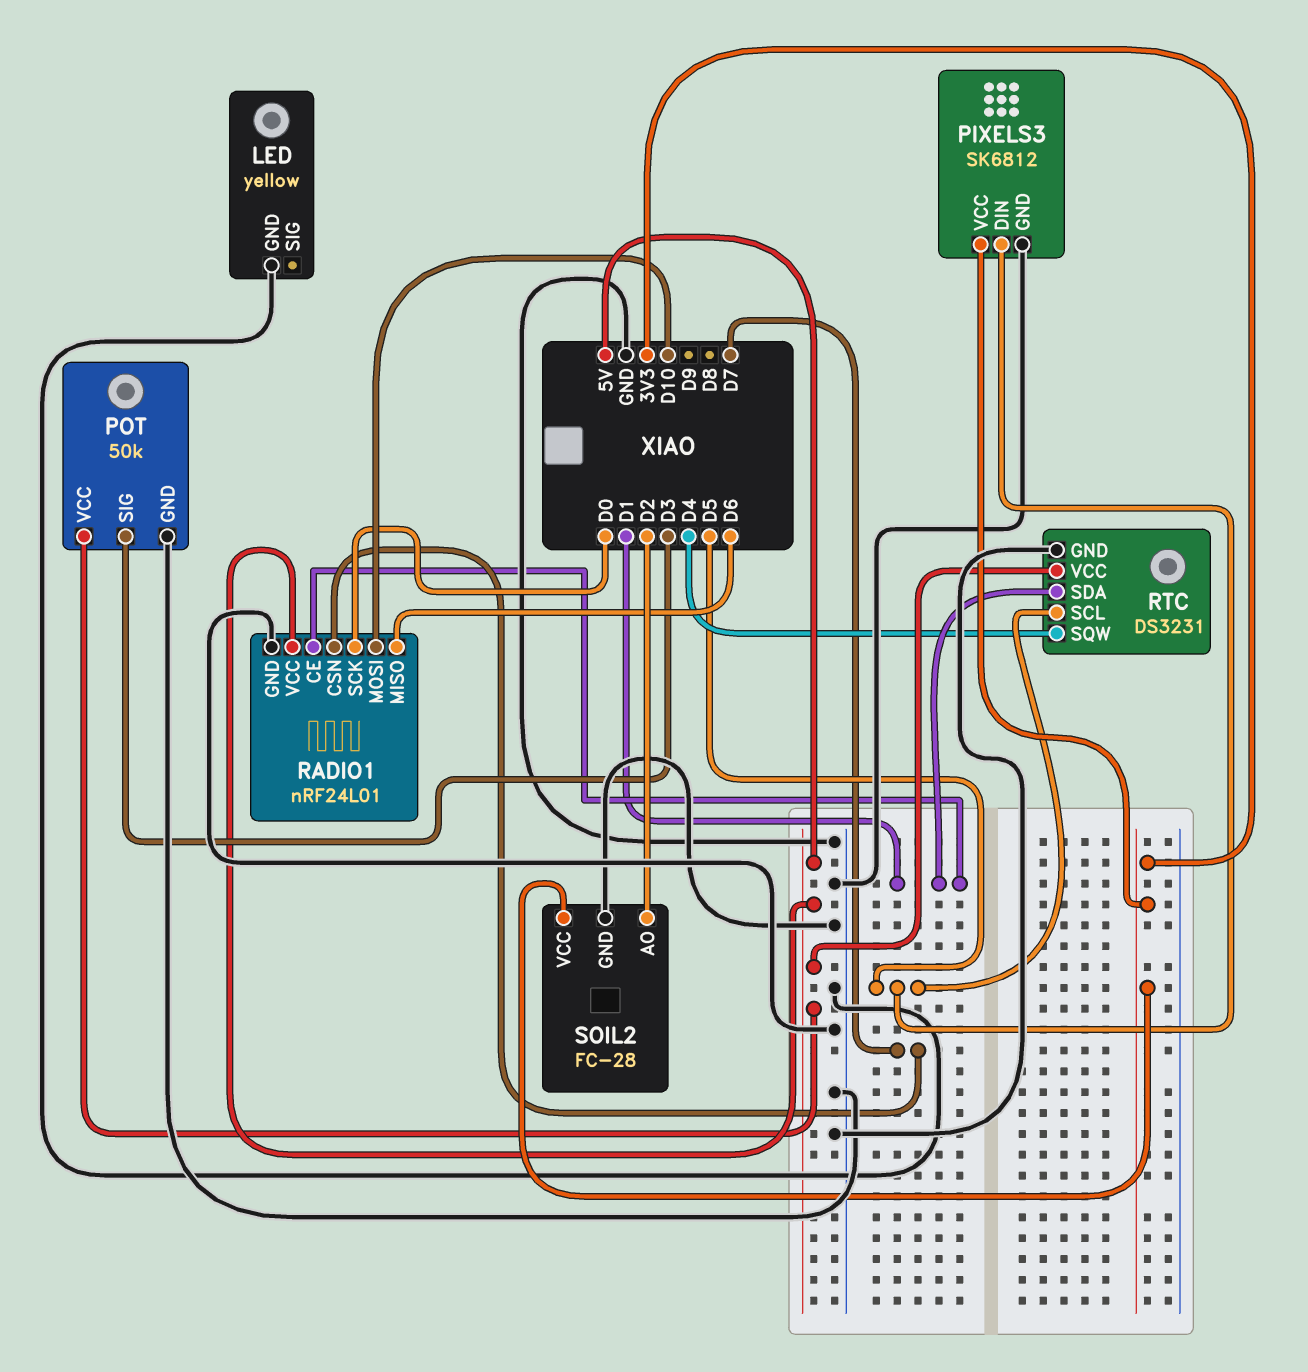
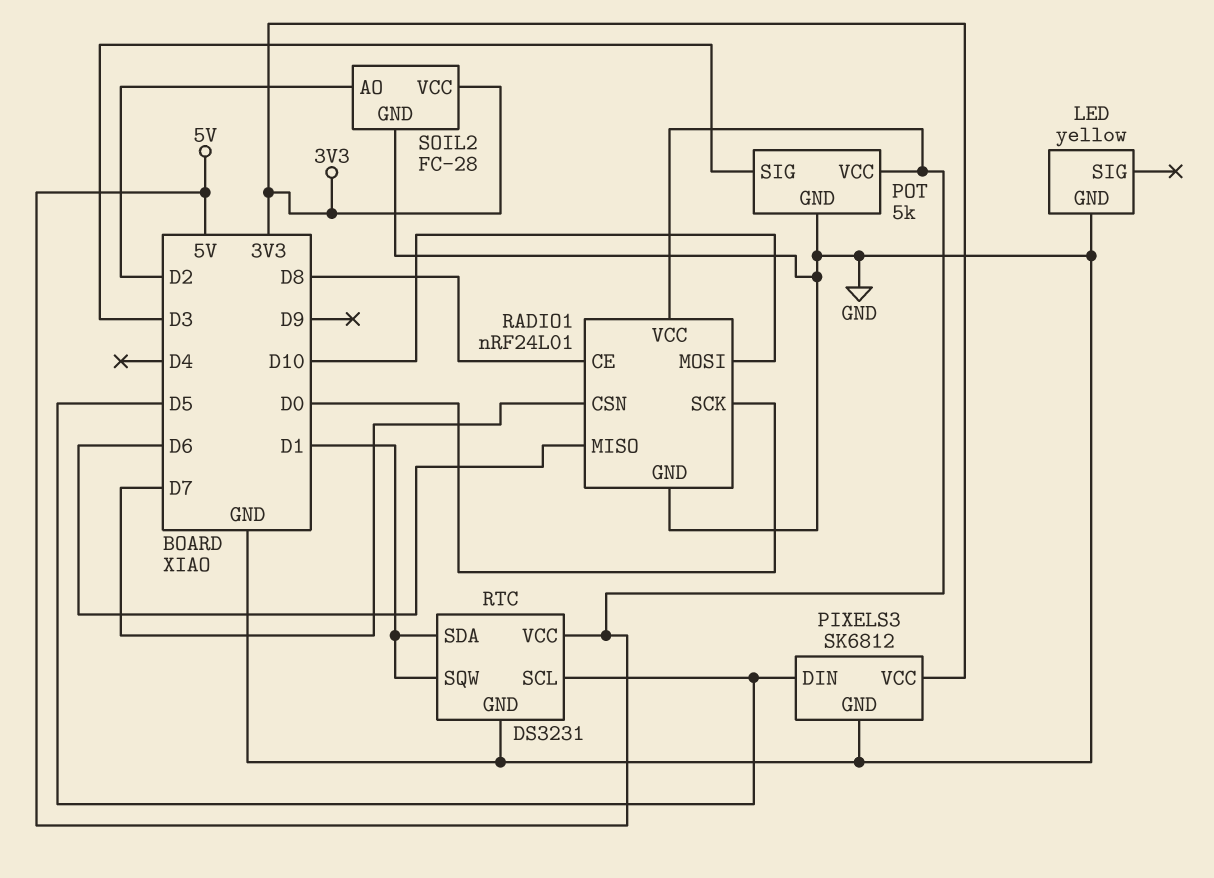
POT: 50k -> 5k
RADIO1 pin CE: D1 -> D8
RTC pin SQW: D4 -> D1

